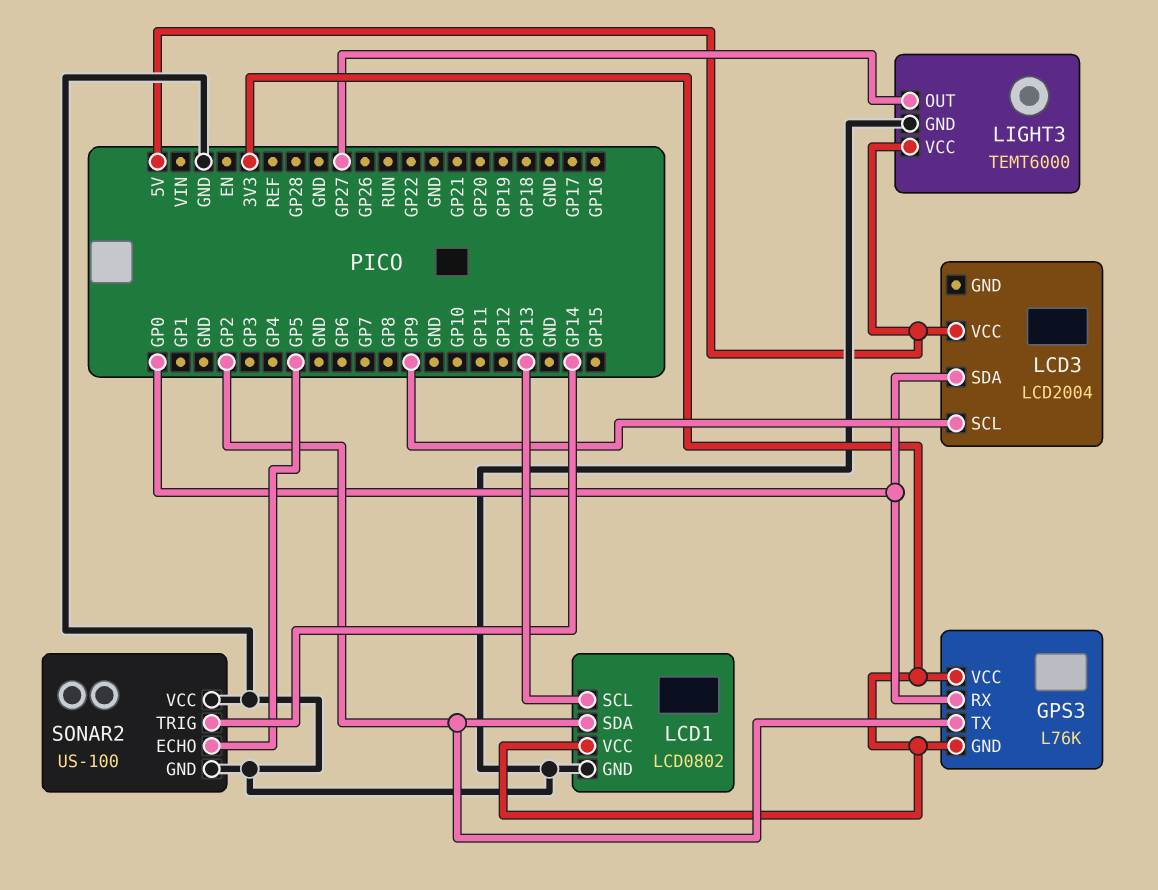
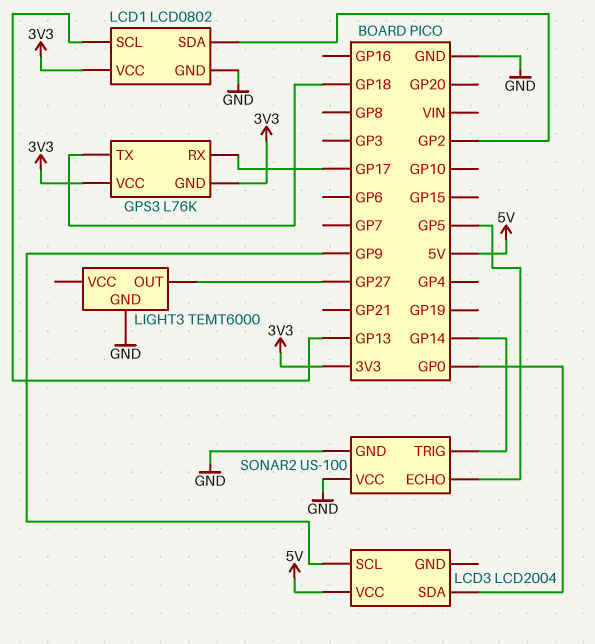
GPS3 pin RX: GP0 -> GP17
GPS3 pin TX: GP2 -> GP18
LIGHT3 pin VCC: 5V -> none

